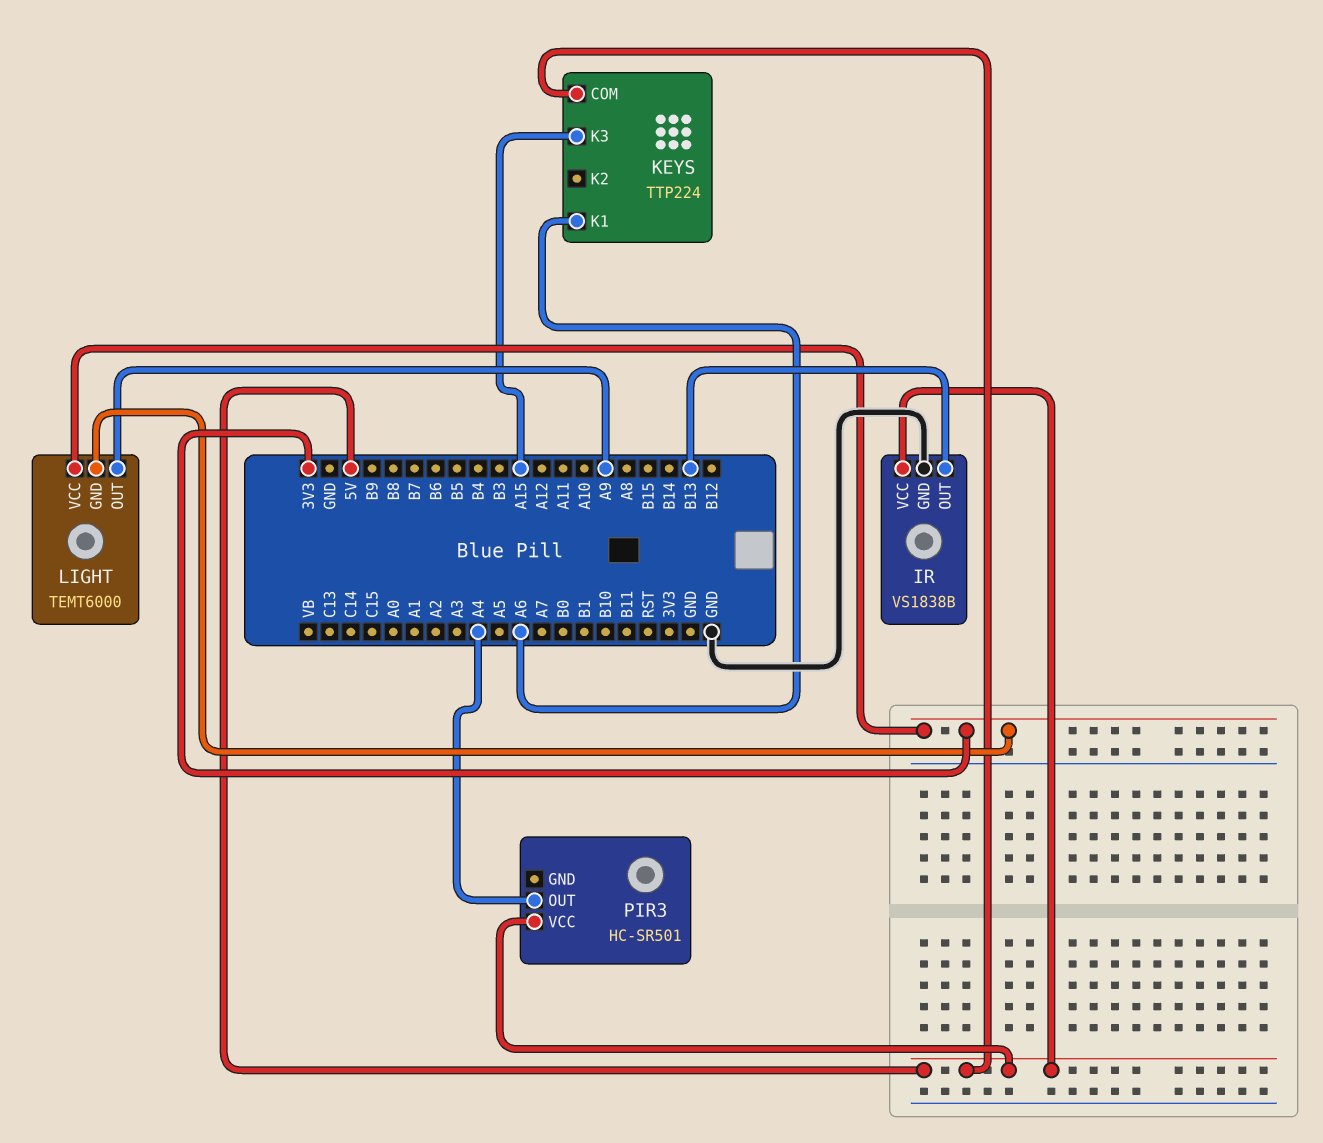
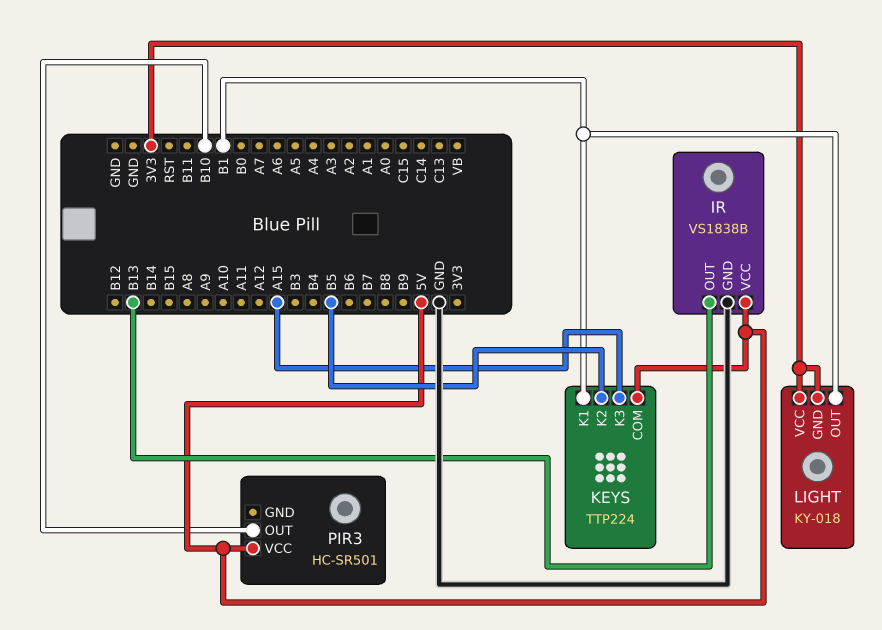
KEYS pin K1: A6 -> B1
KEYS pin K2: none -> B5
LIGHT: TEMT6000 -> KY-018
LIGHT pin OUT: A9 -> B1
PIR3 pin OUT: A4 -> B10

